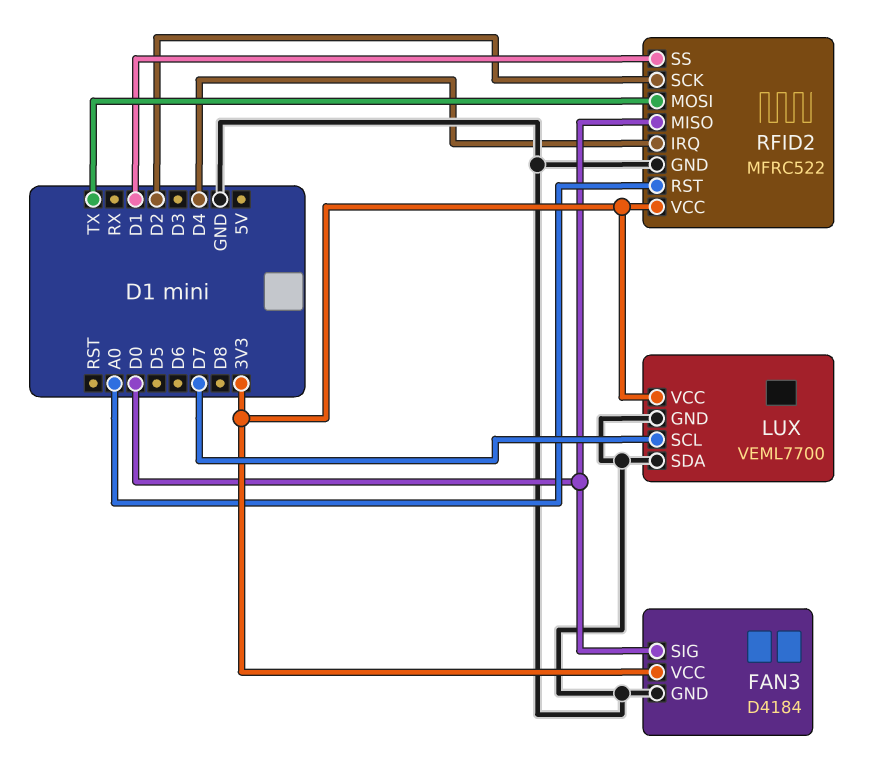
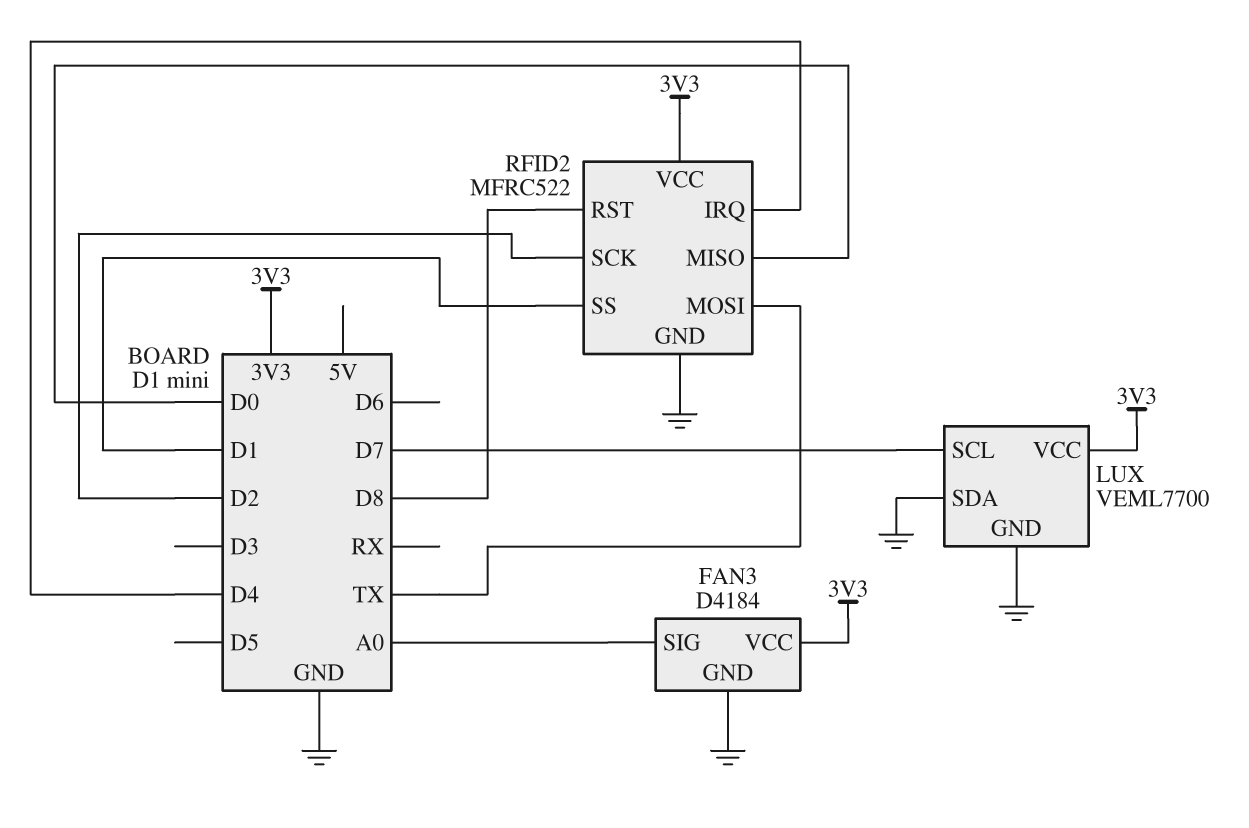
FAN3 pin SIG: D0 -> A0
RFID2 pin RST: A0 -> D8

